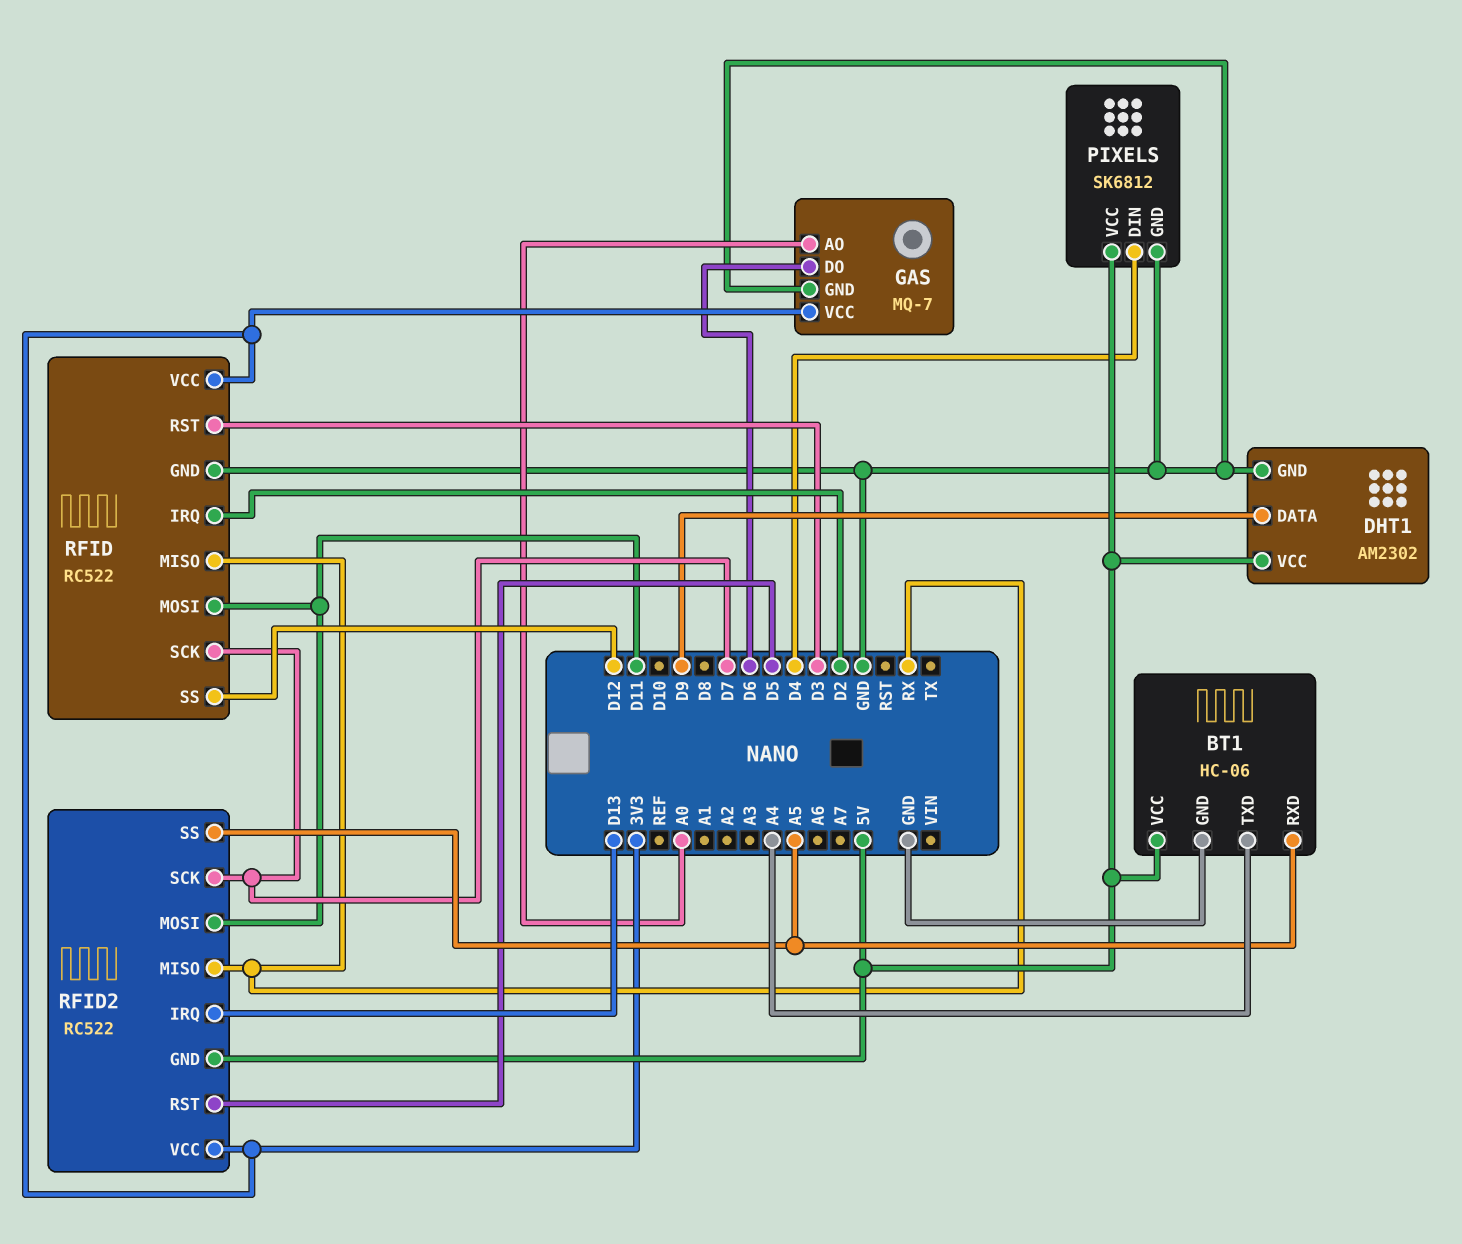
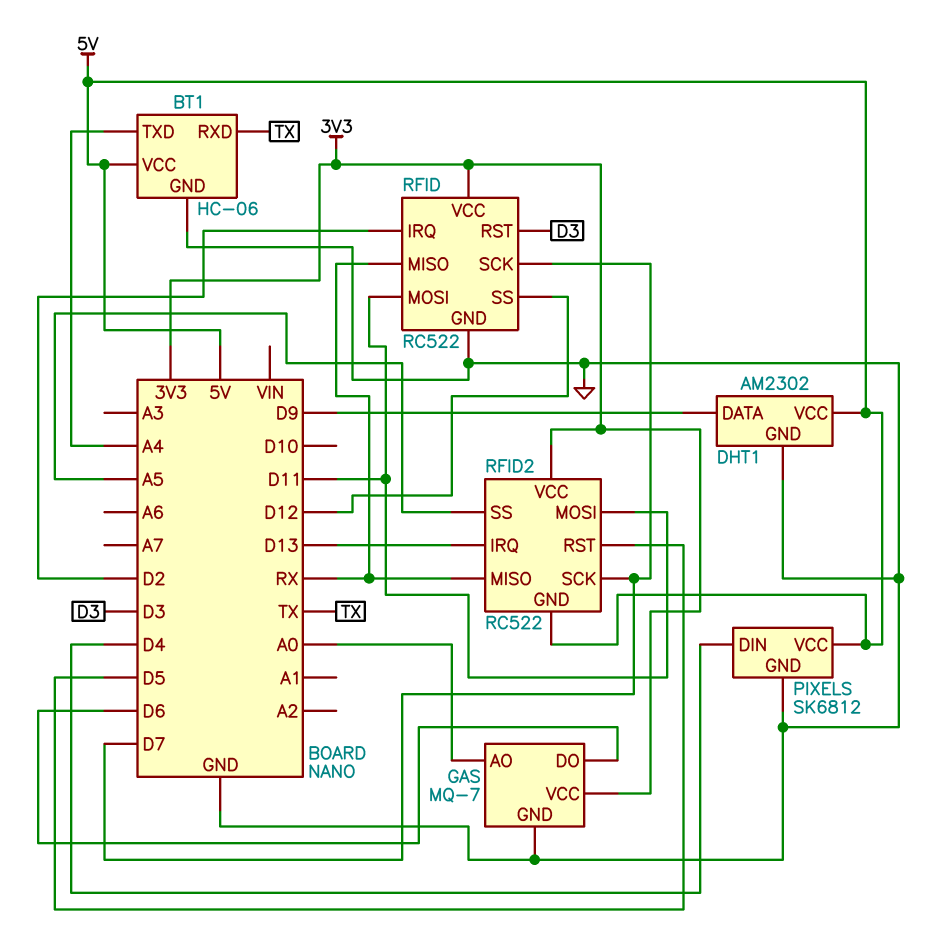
BT1 pin RXD: A5 -> TX

